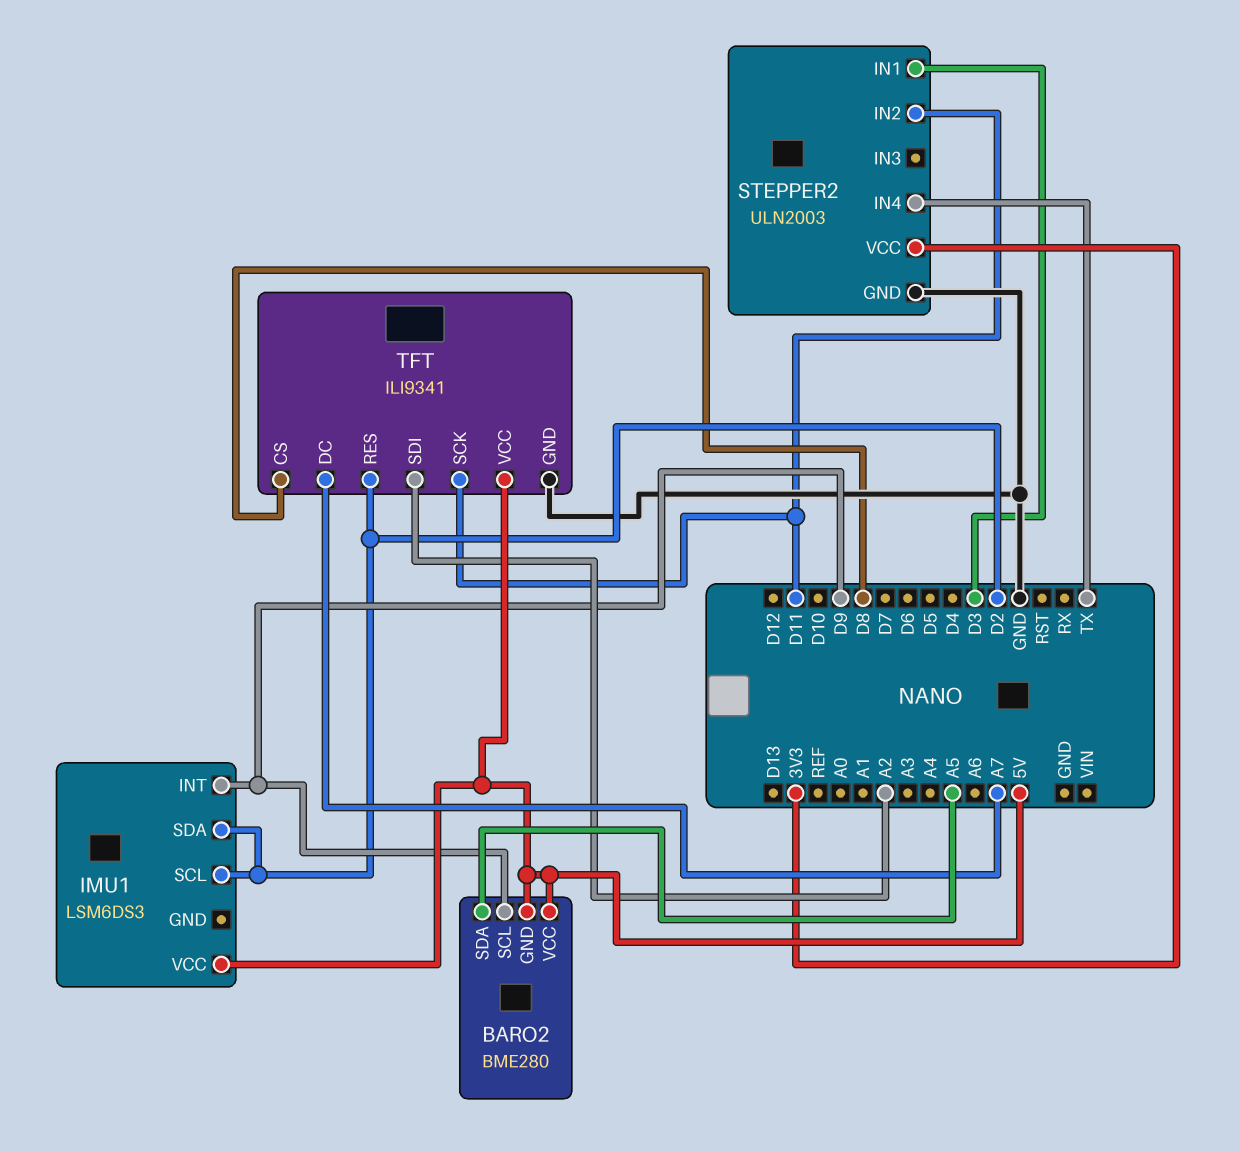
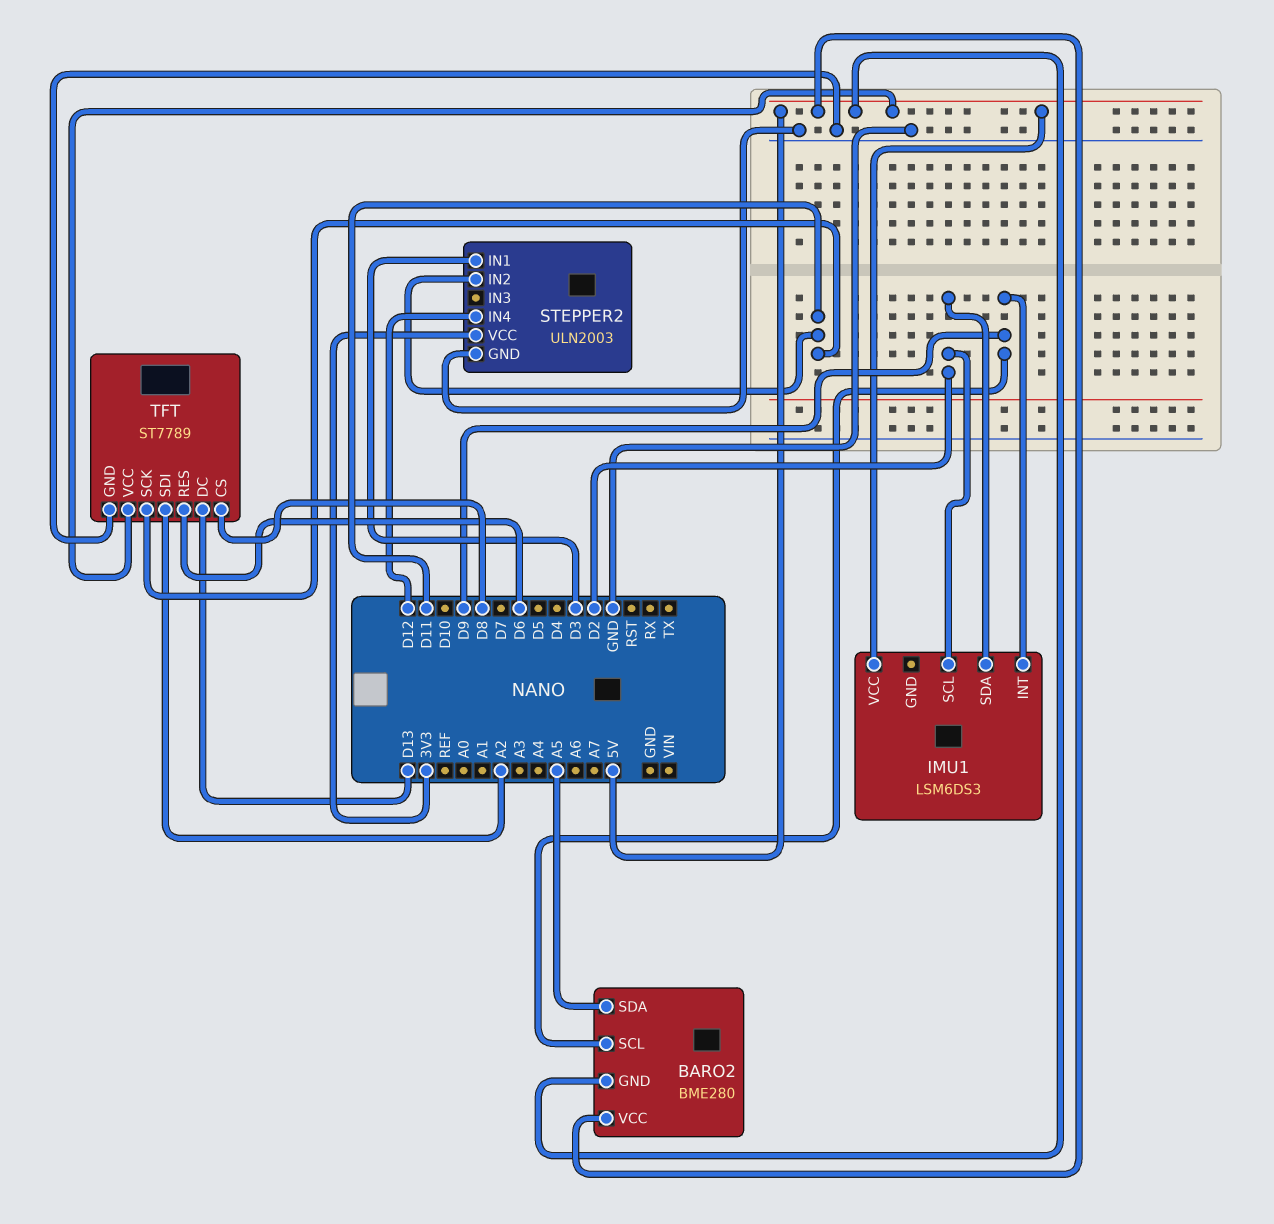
STEPPER2 pin IN4: TX -> D12
TFT: ILI9341 -> ST7789
TFT pin DC: A7 -> D13
TFT pin RES: D2 -> D6

